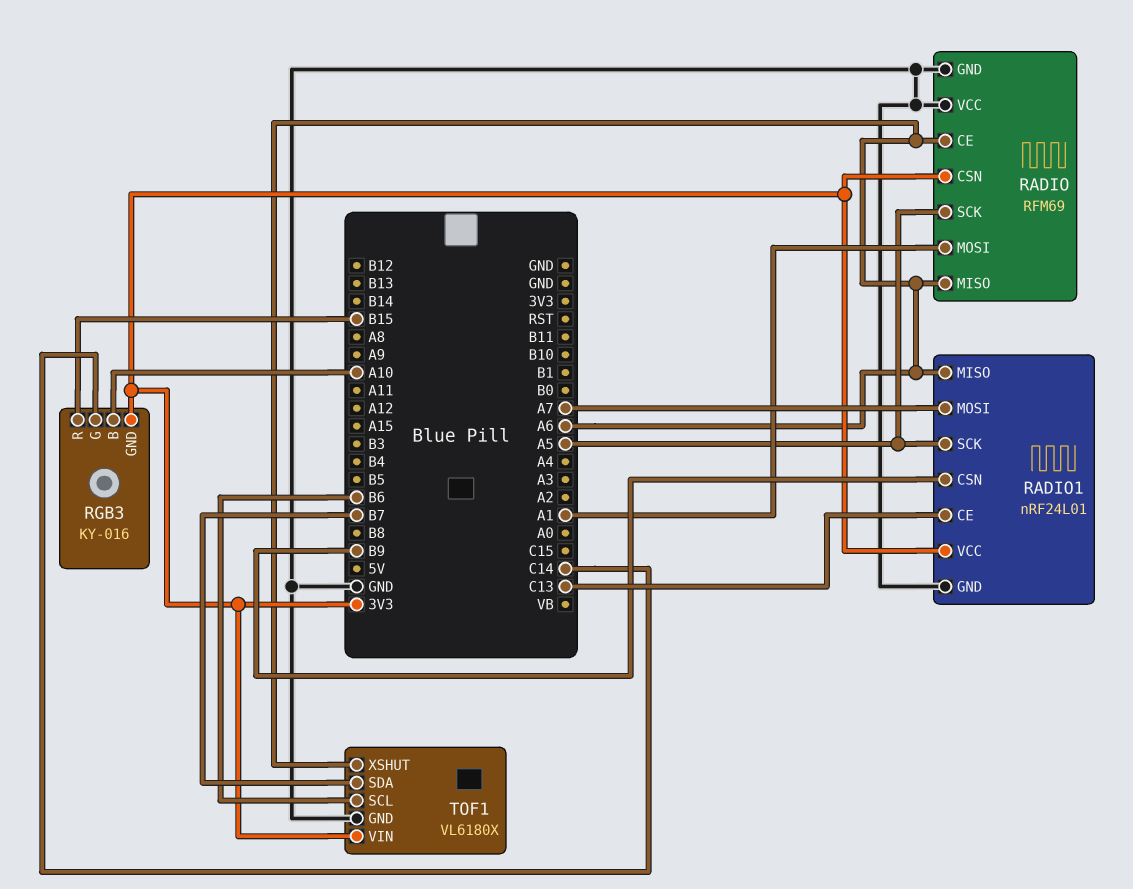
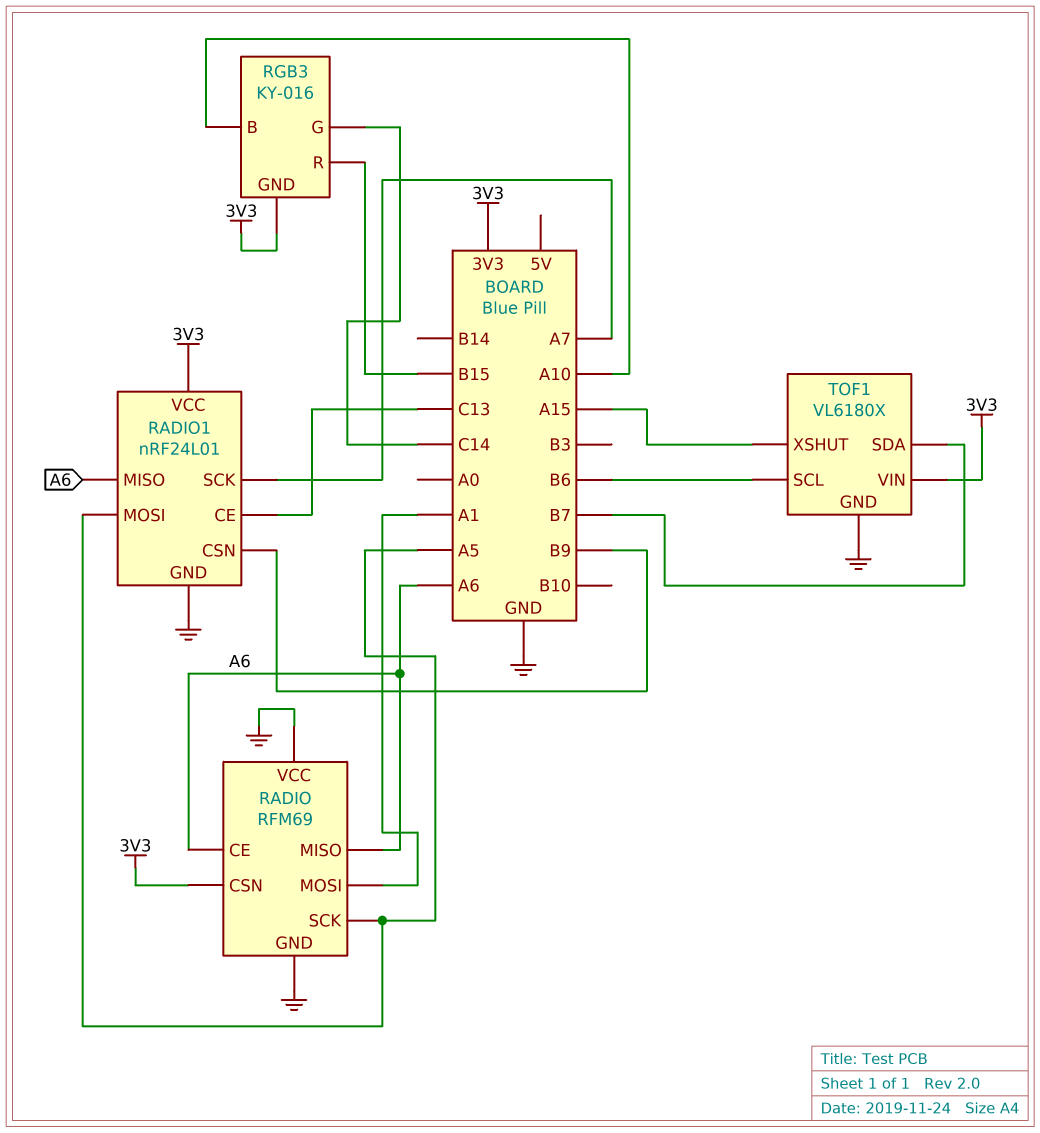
RADIO1 pin MOSI: A7 -> A5
RADIO1 pin SCK: A5 -> A7
TOF1 pin XSHUT: A6 -> A15

